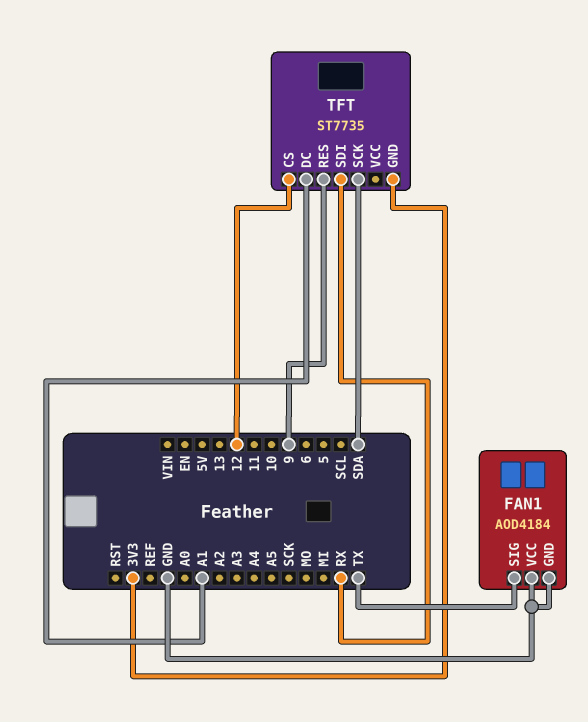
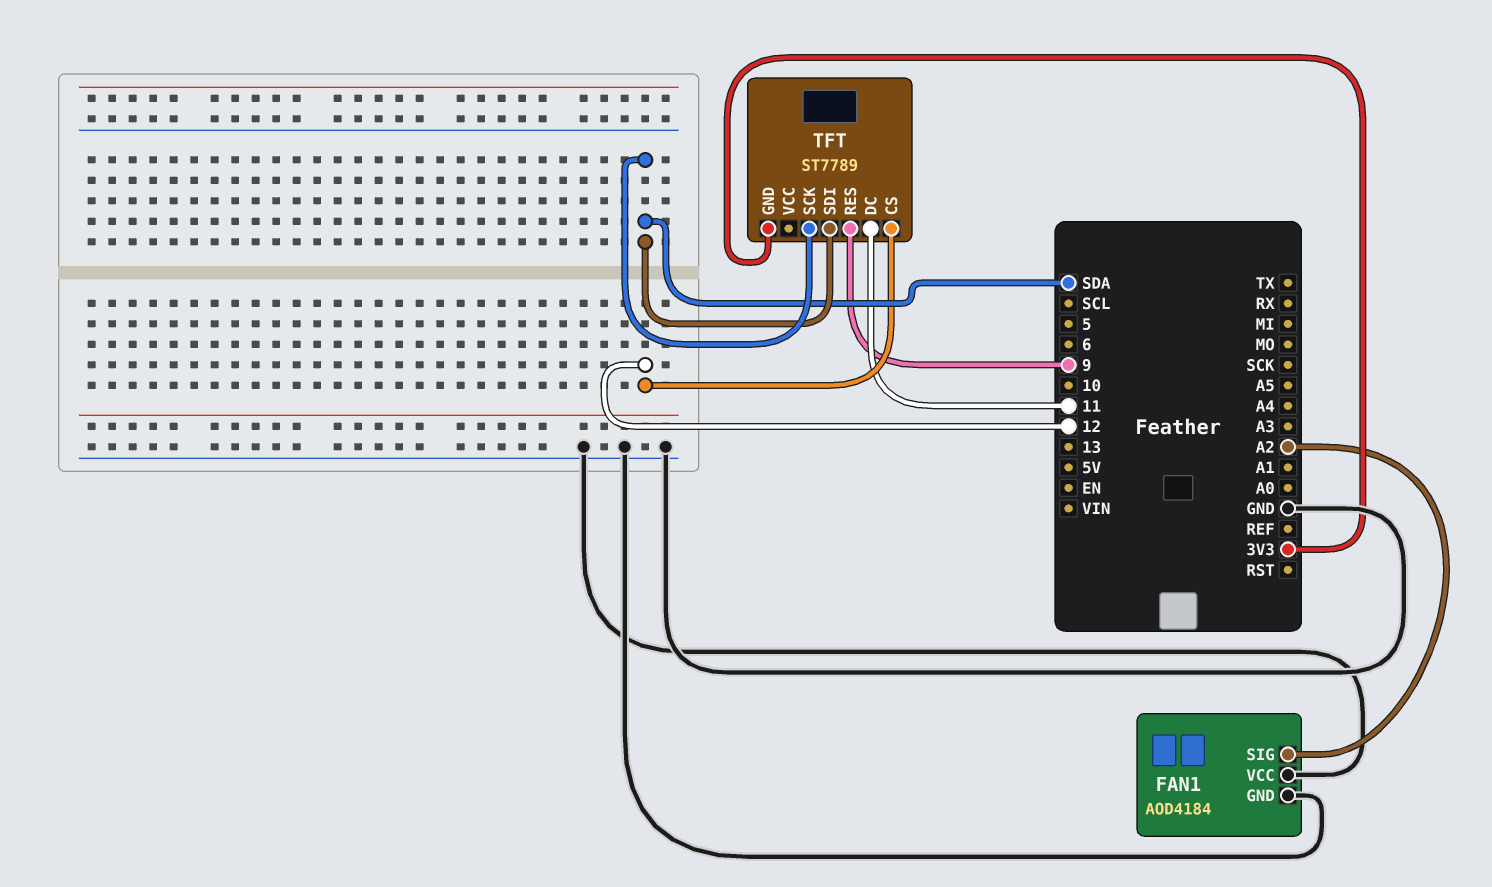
FAN1 pin SIG: TX -> A2
TFT: ST7735 -> ST7789
TFT pin DC: A1 -> 11
TFT pin SDI: RX -> SDA

